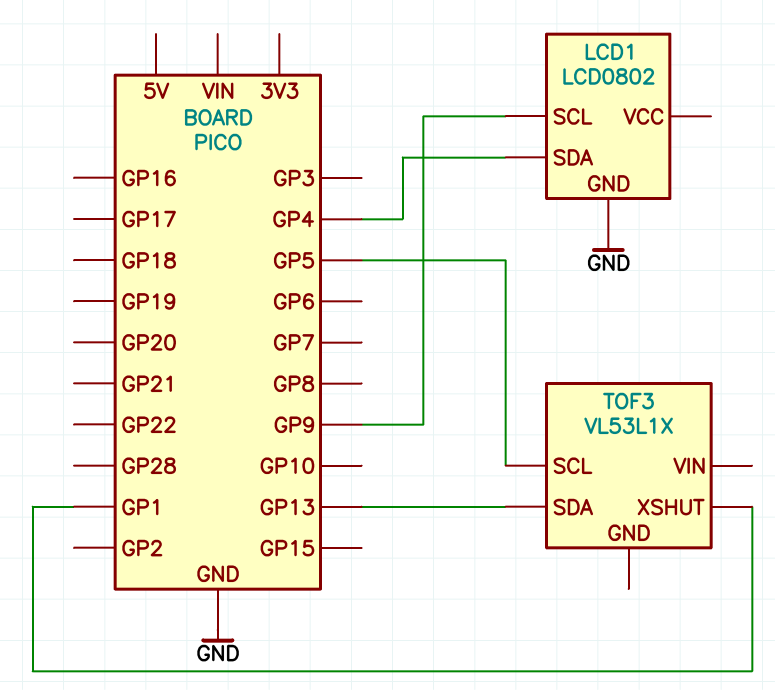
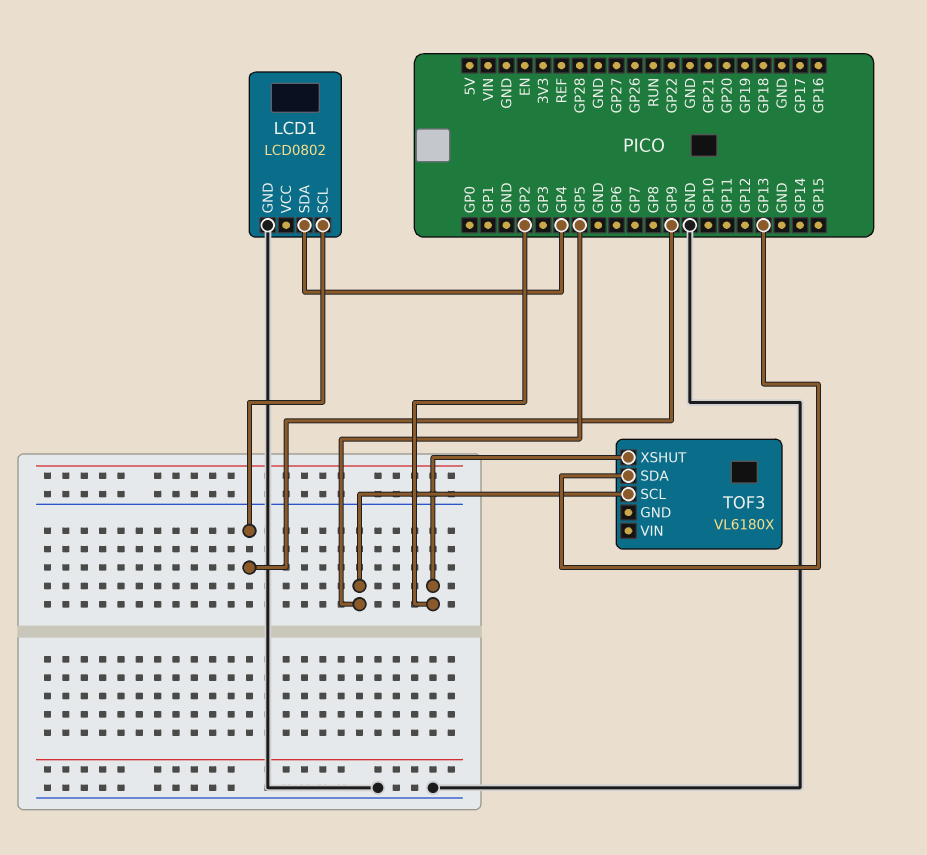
TOF3: VL53L1X -> VL6180X
TOF3 pin XSHUT: GP1 -> GP2

